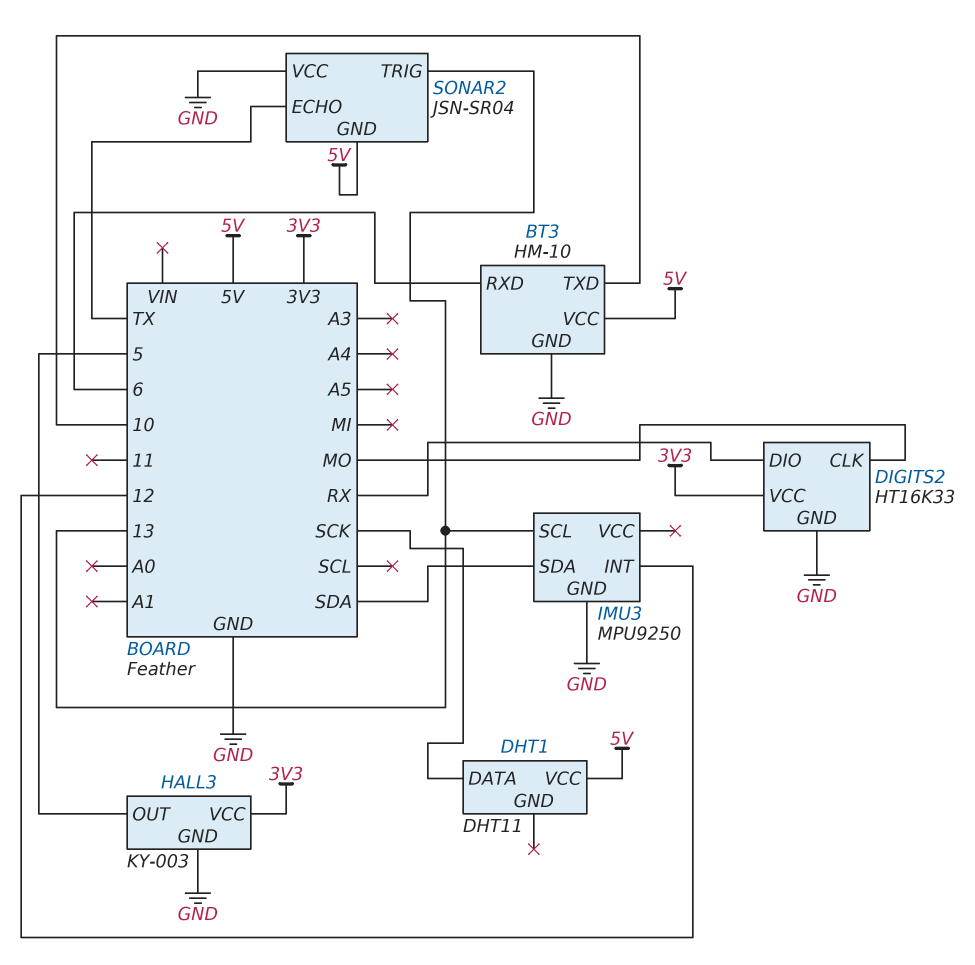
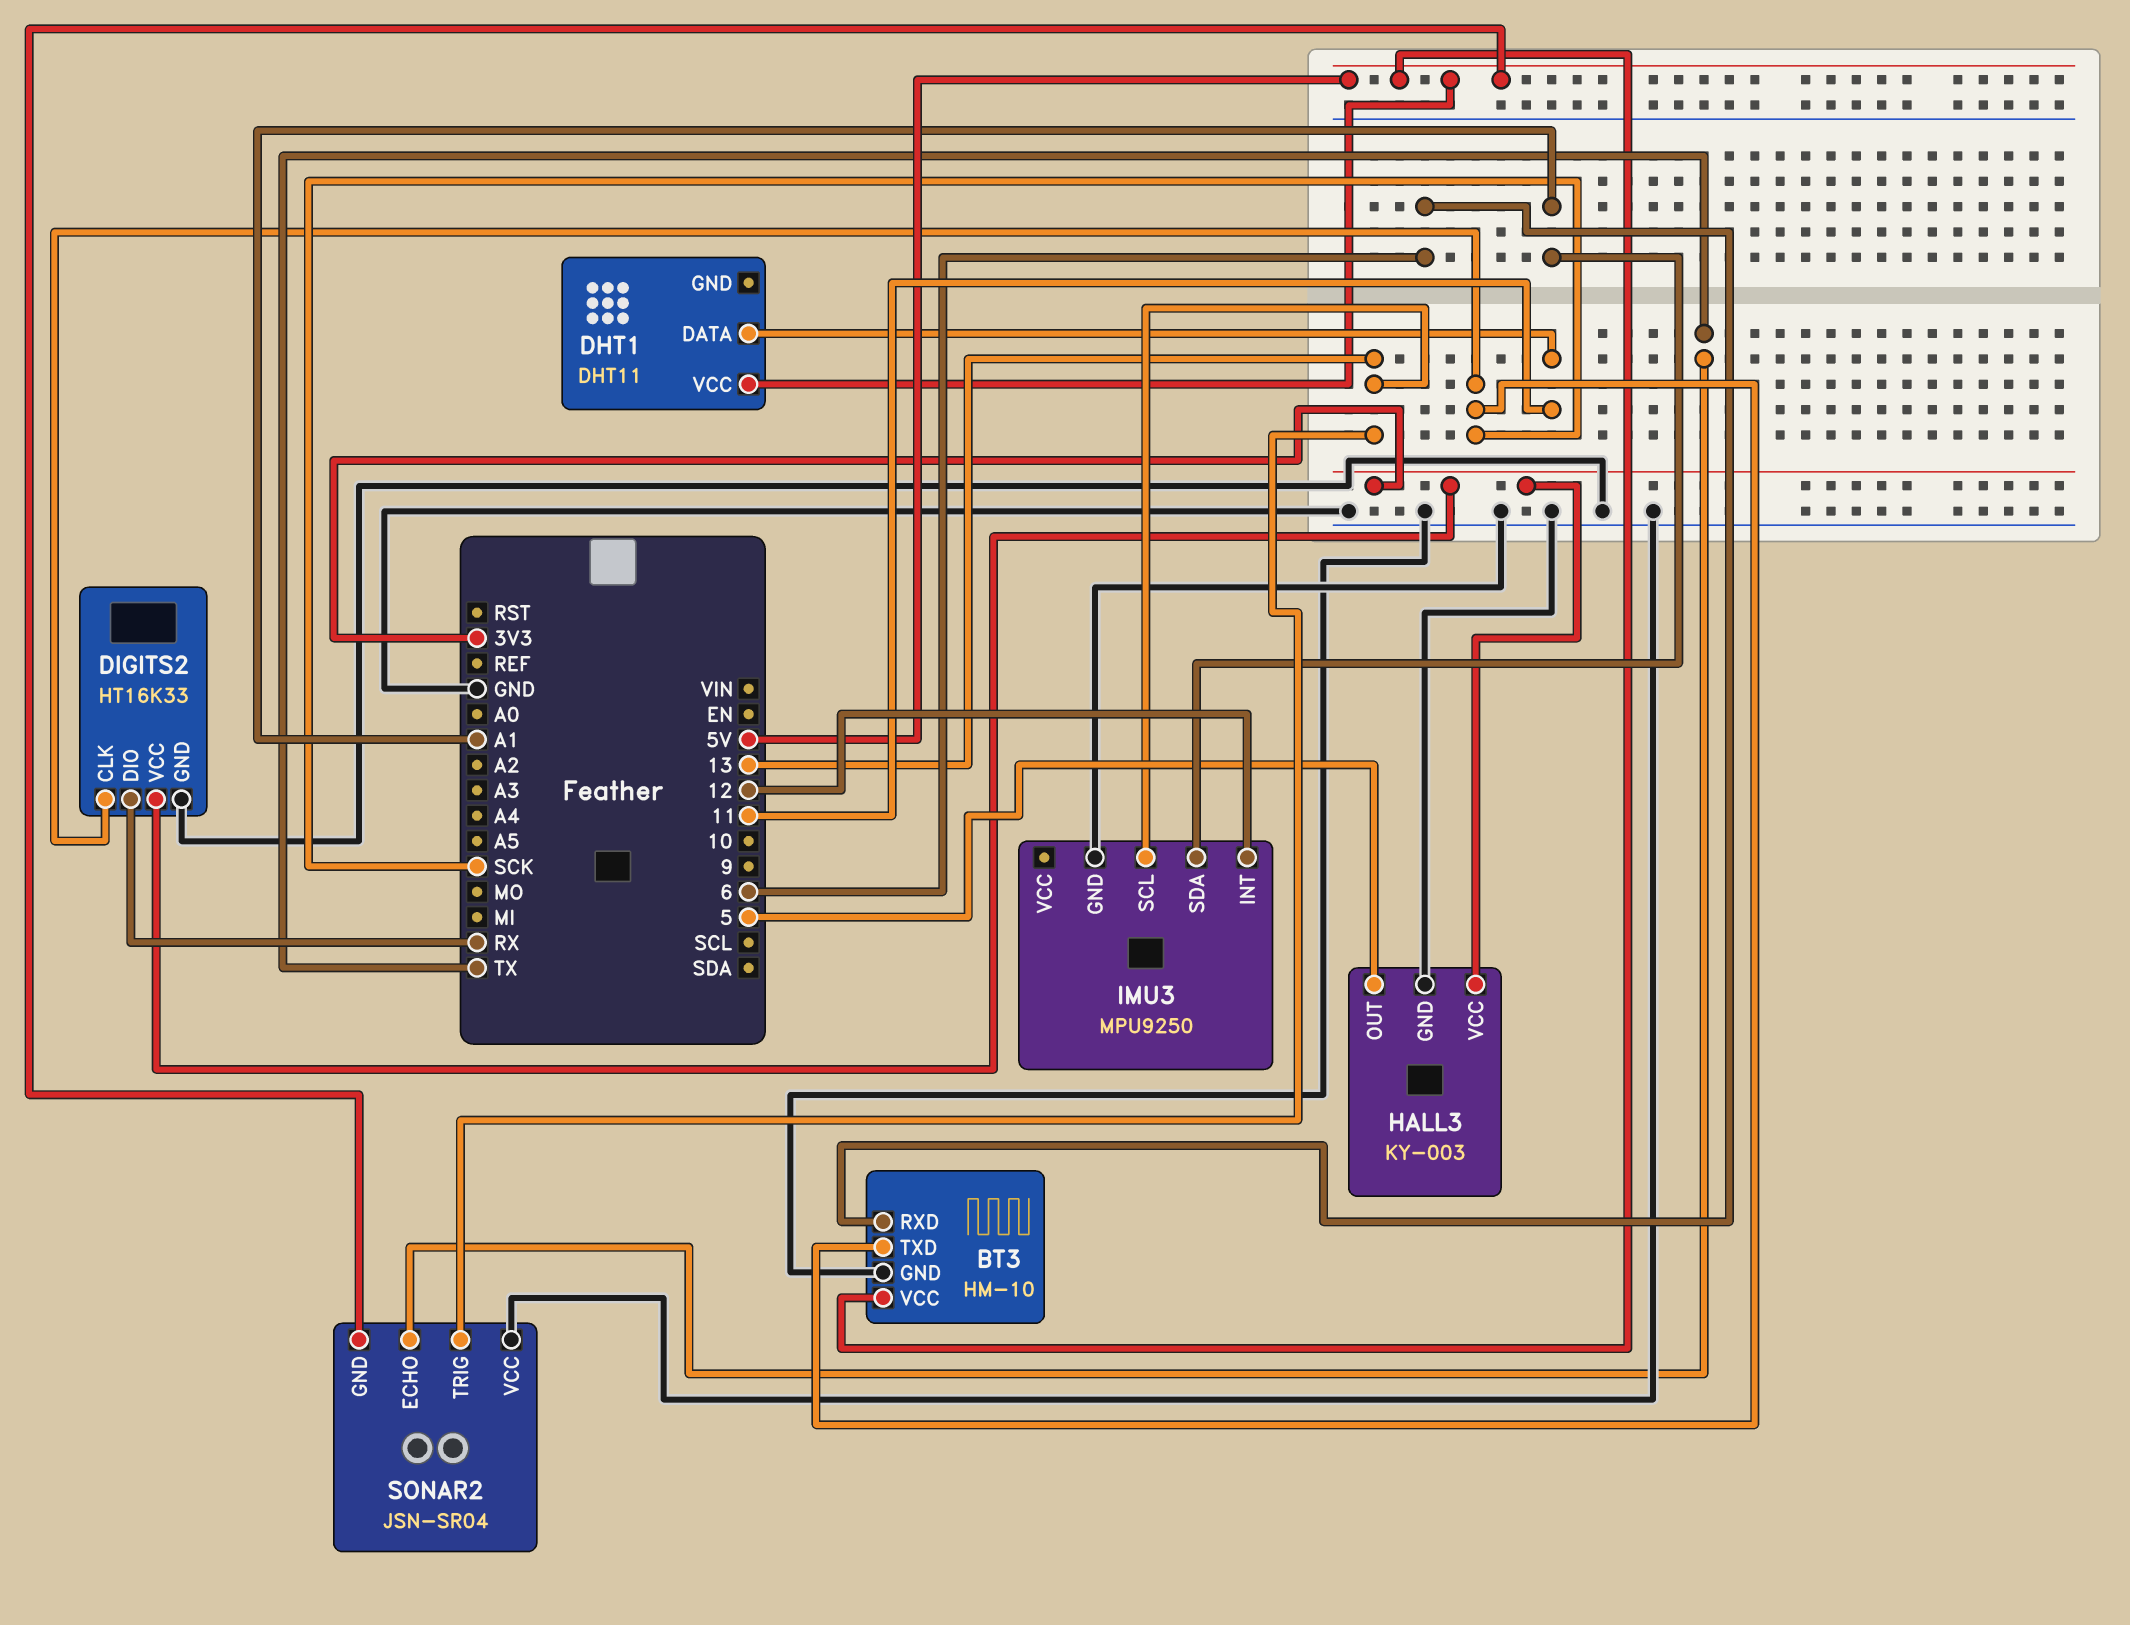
BT3 pin TXD: 10 -> SCK
DHT1 pin DATA: SCK -> 11
DIGITS2 pin CLK: MO -> SCK
IMU3 pin SDA: SDA -> A1

